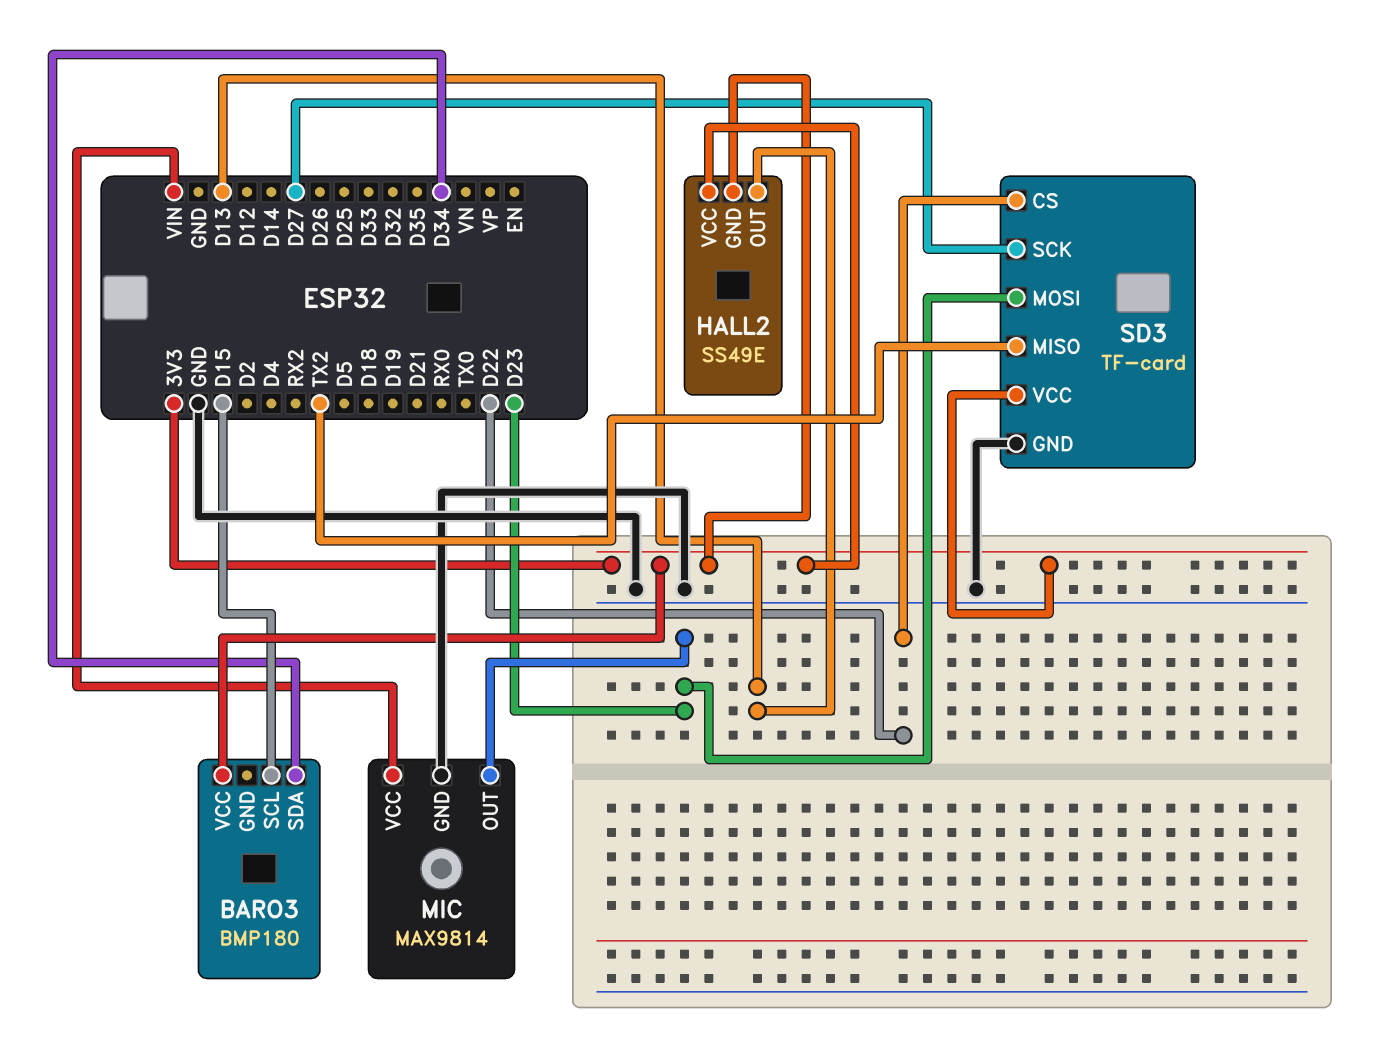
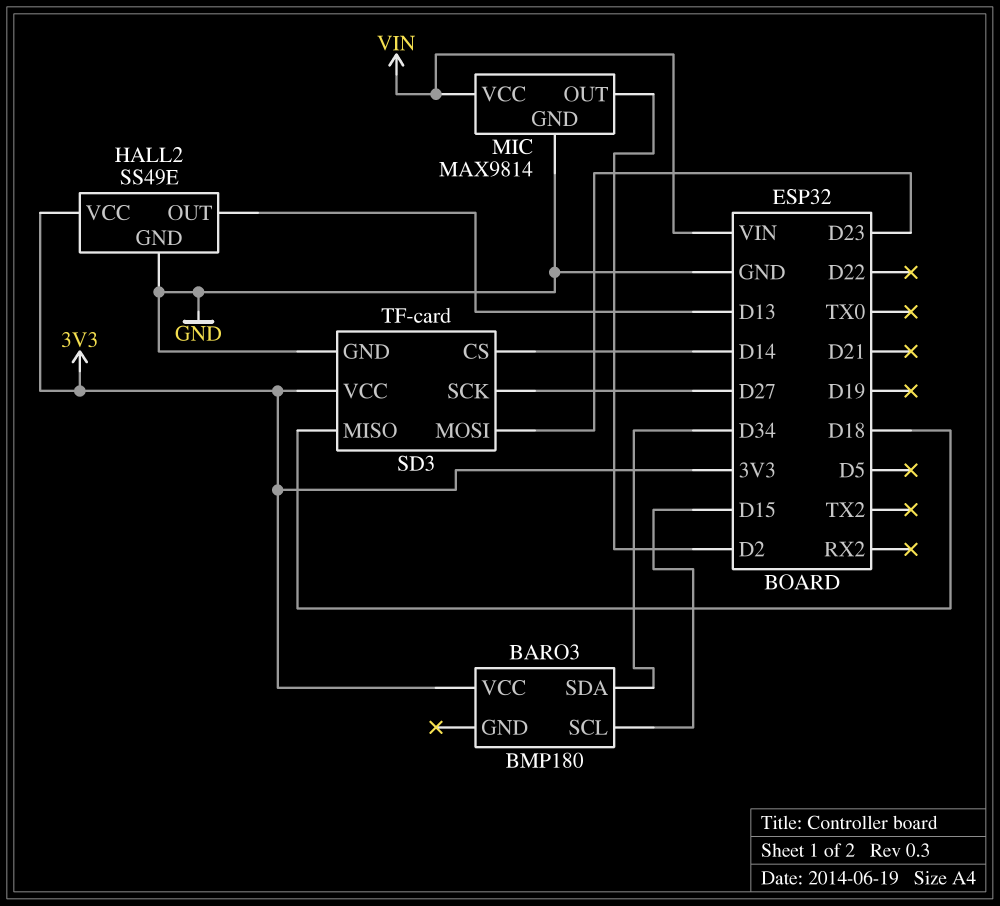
HALL2 pin GND: 3V3 -> GND
MIC pin OUT: D23 -> D2
SD3 pin CS: D22 -> D14
SD3 pin MISO: TX2 -> D18

